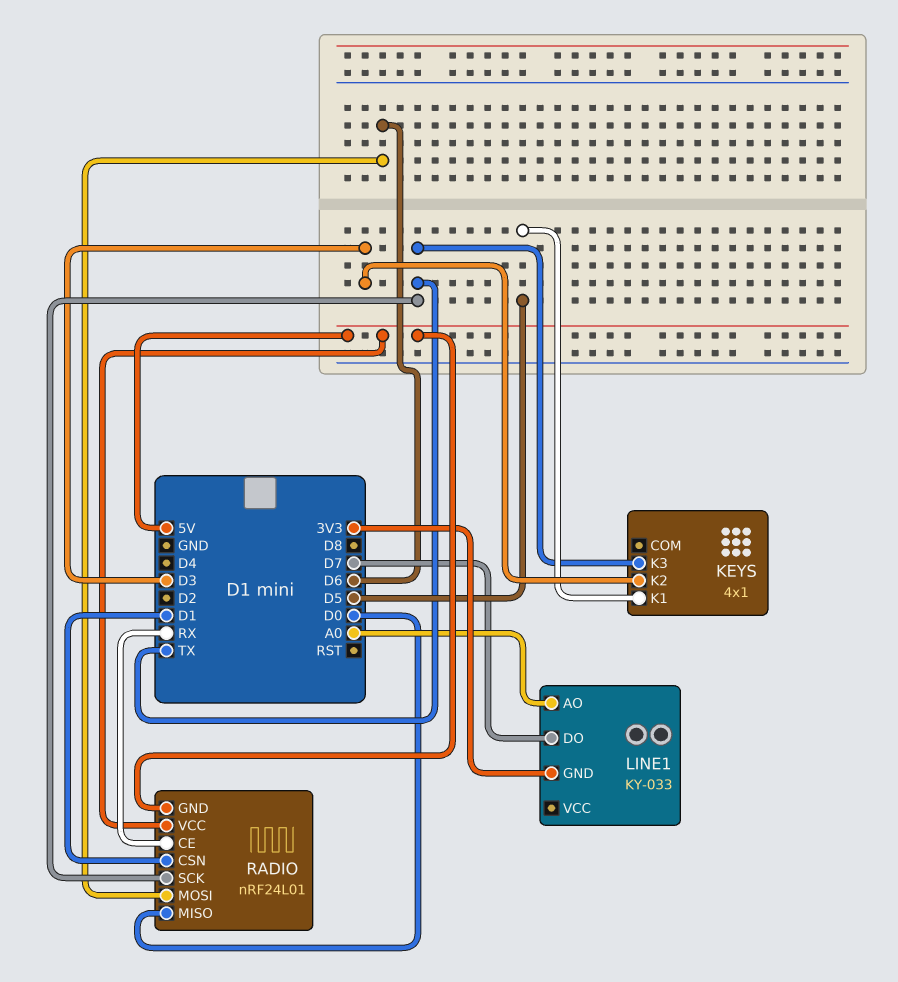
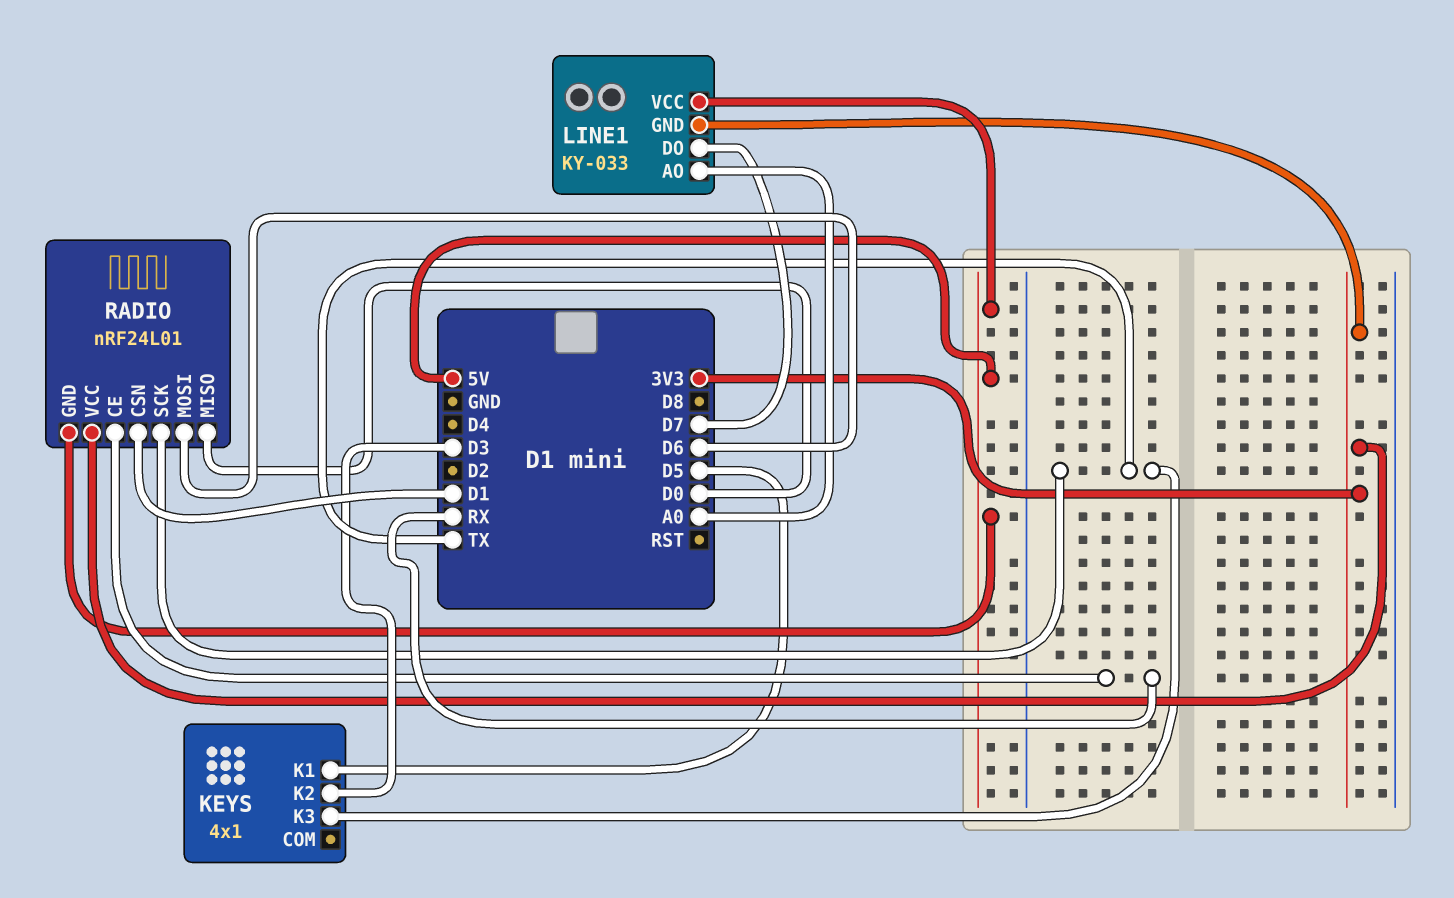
LINE1 pin VCC: none -> 5V
RADIO pin VCC: 5V -> 3V3

